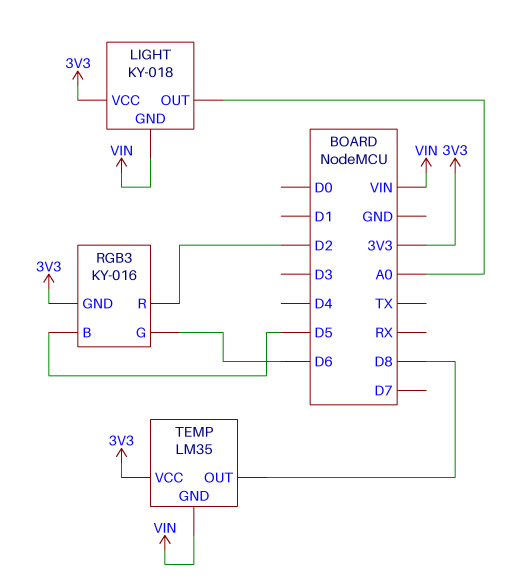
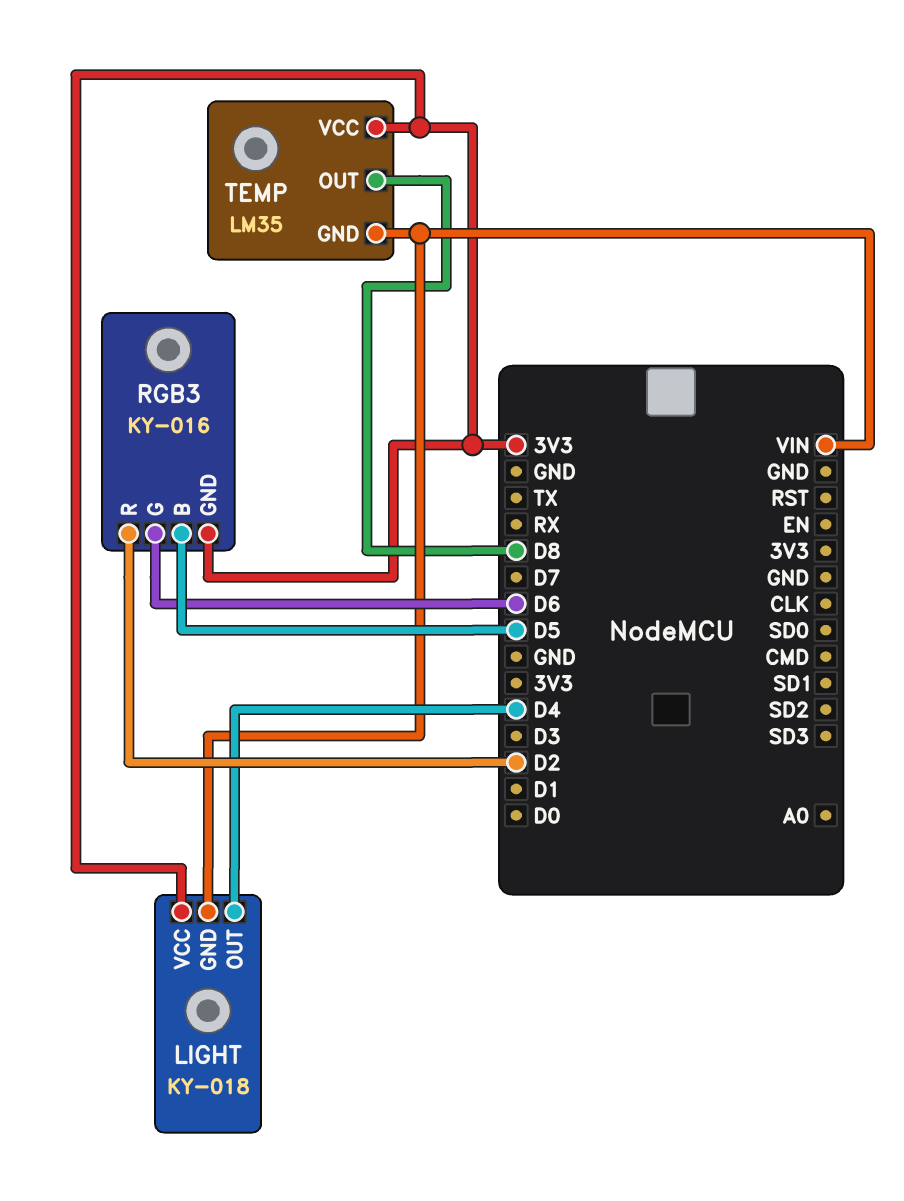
LIGHT pin OUT: A0 -> D4

